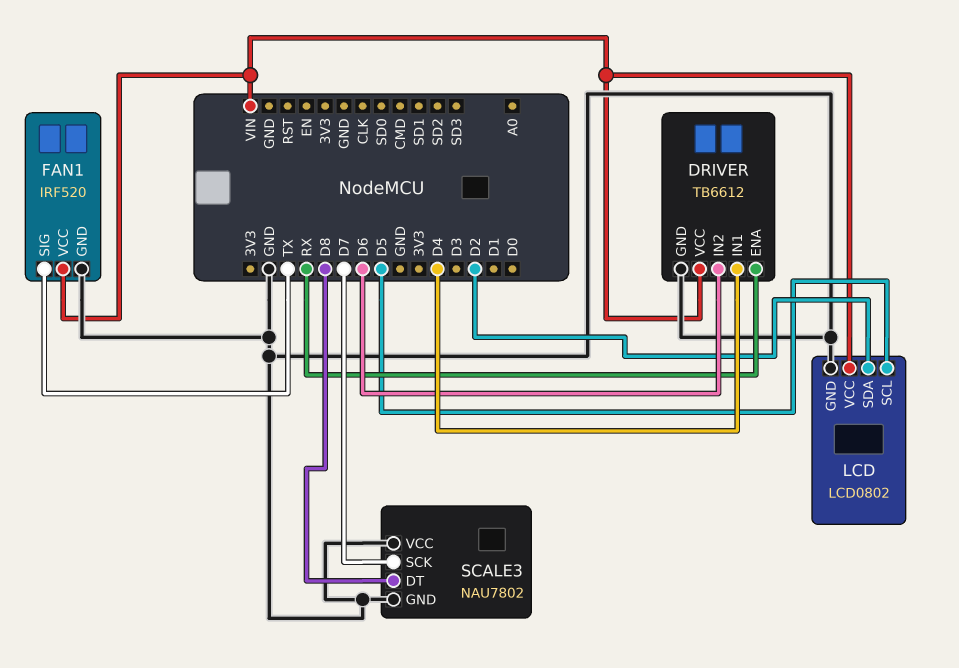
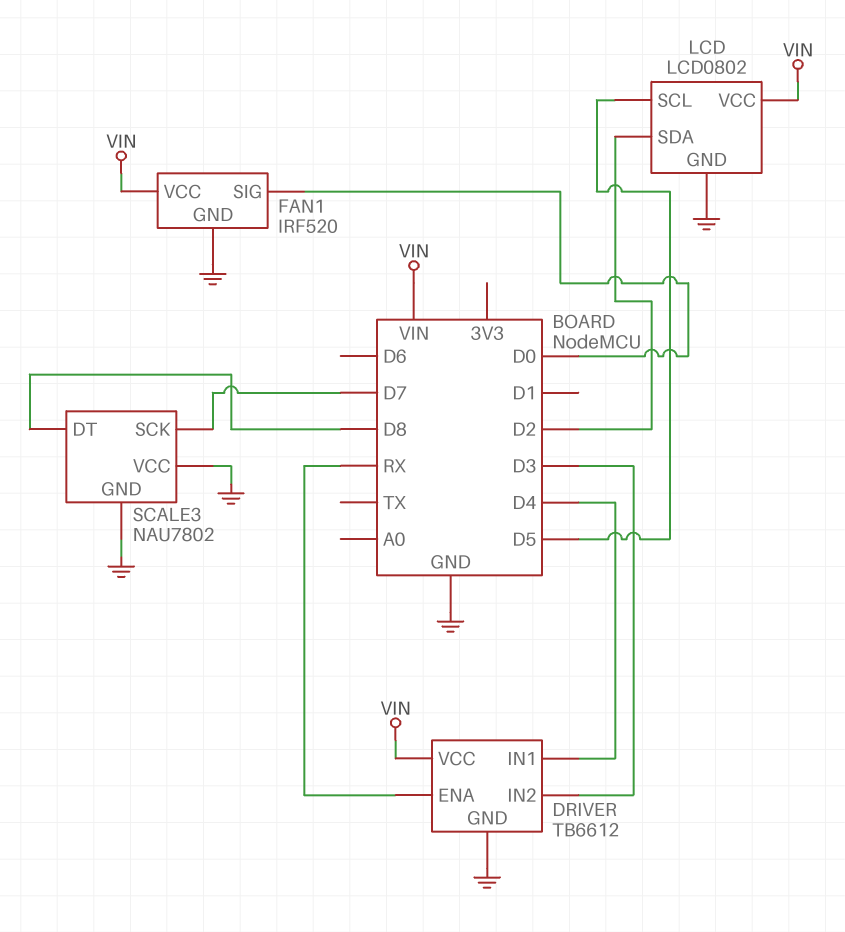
DRIVER pin IN2: D6 -> D3
FAN1 pin SIG: TX -> D0

